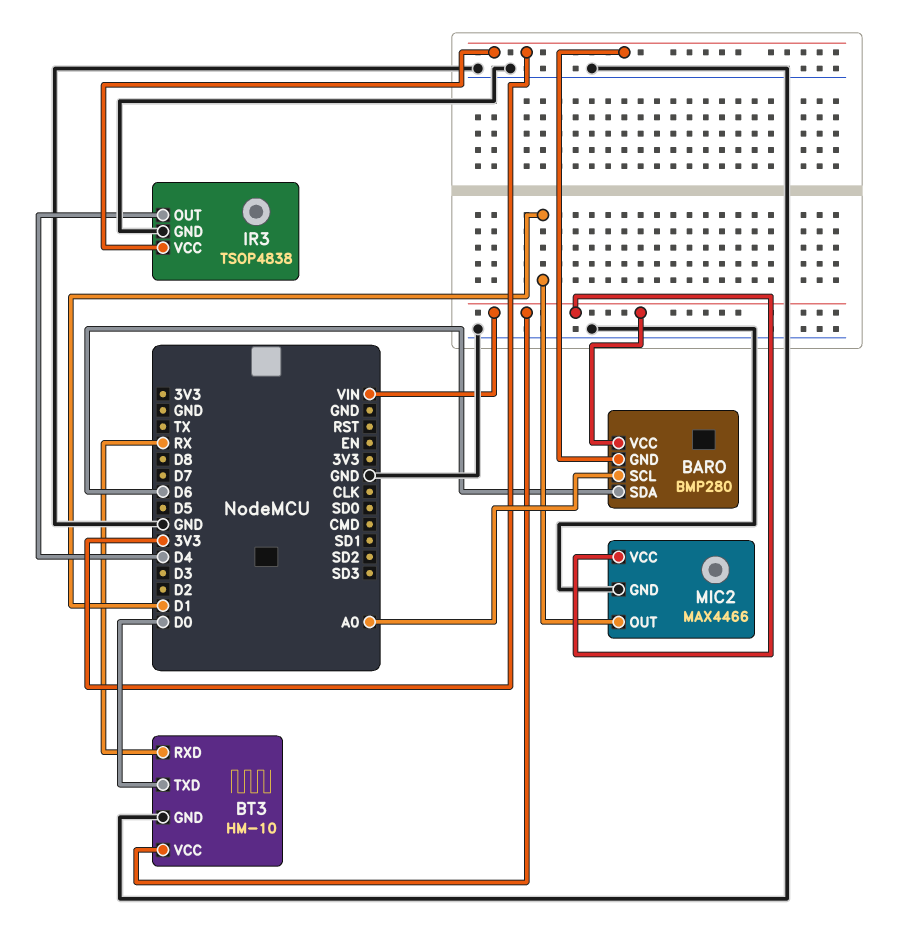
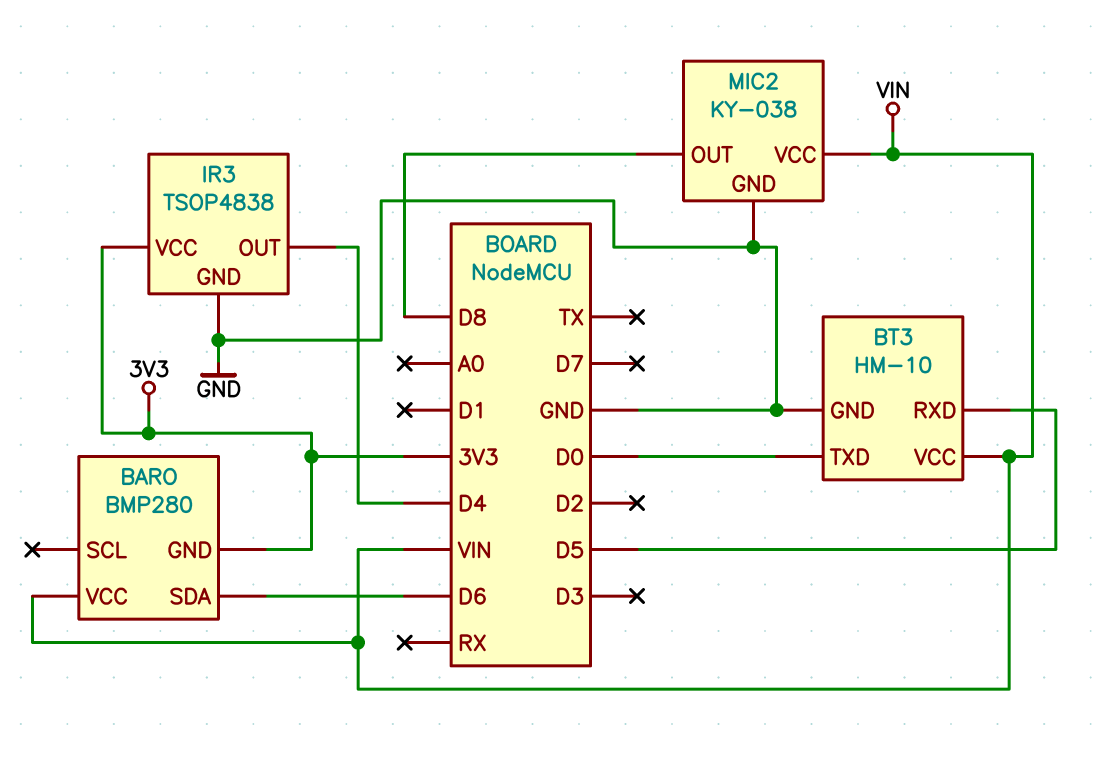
BARO pin SCL: A0 -> none
BT3 pin RXD: RX -> D5
MIC2: MAX4466 -> KY-038
MIC2 pin OUT: D1 -> D8

